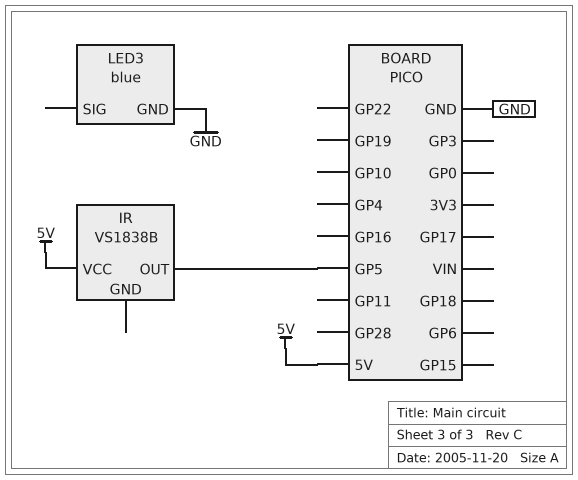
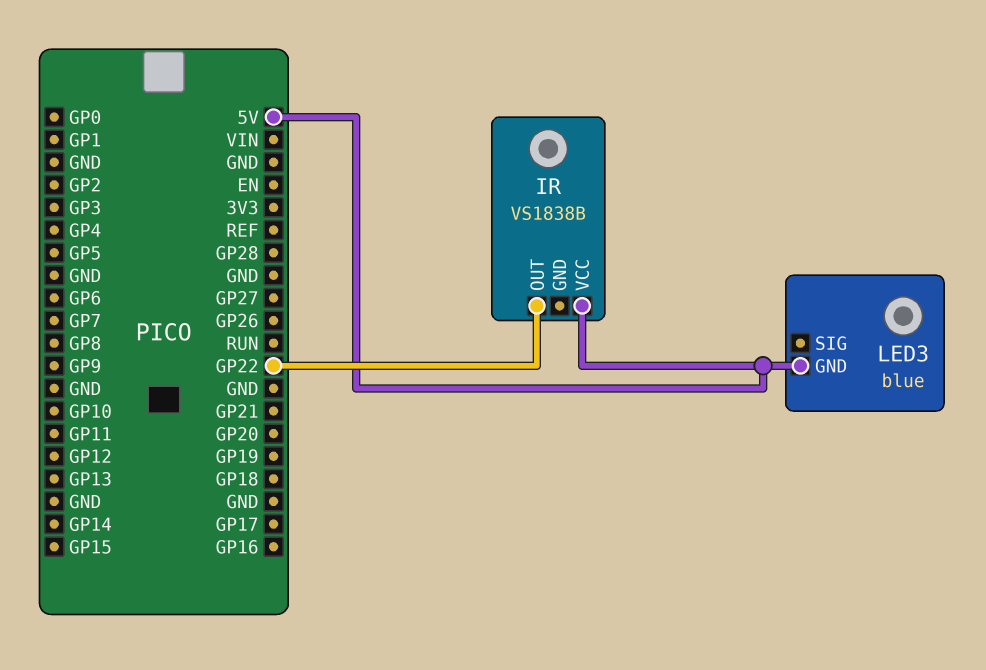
IR pin OUT: GP5 -> GP22
LED3 pin GND: GND -> 5V

